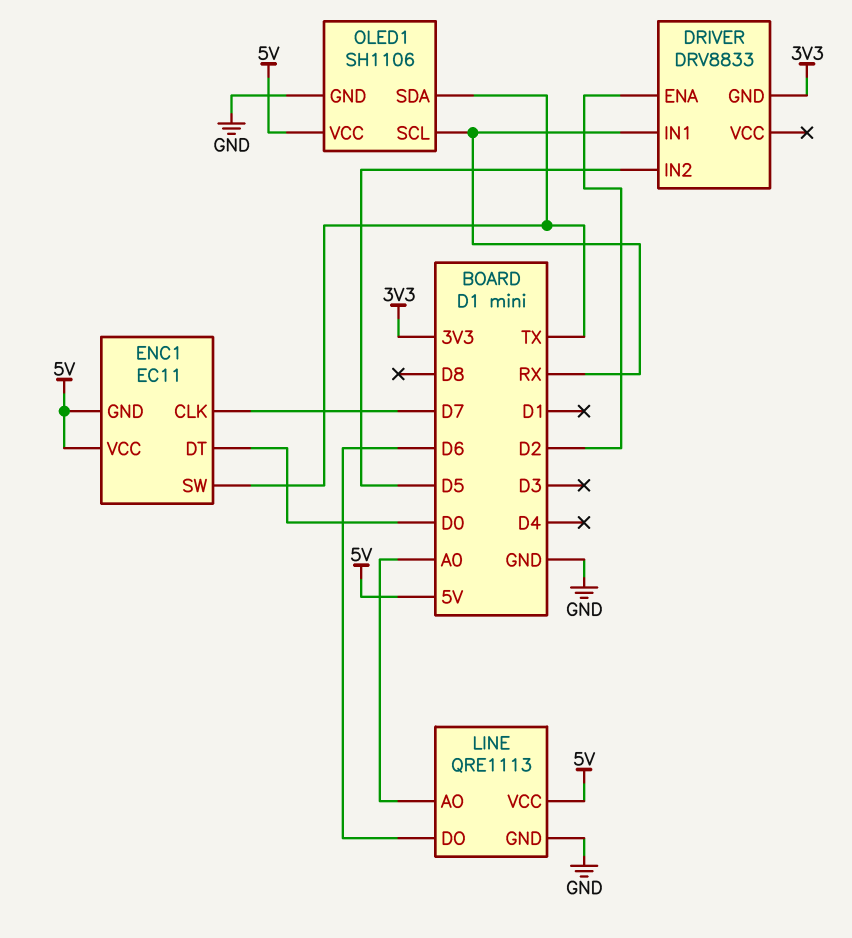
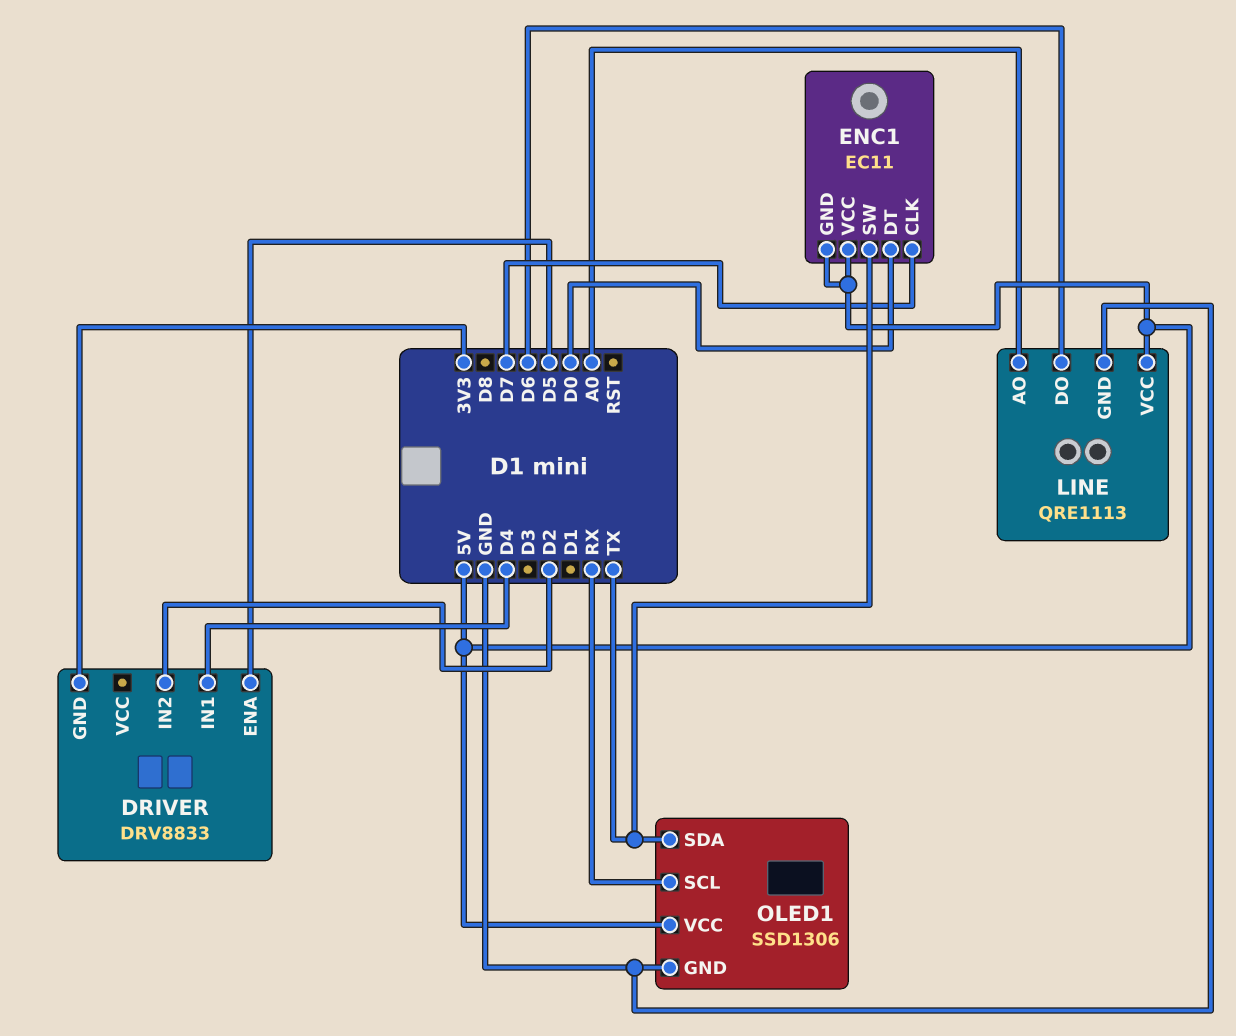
DRIVER pin ENA: D2 -> D5
DRIVER pin IN1: RX -> D4
DRIVER pin IN2: D5 -> D2
OLED1: SH1106 -> SSD1306

